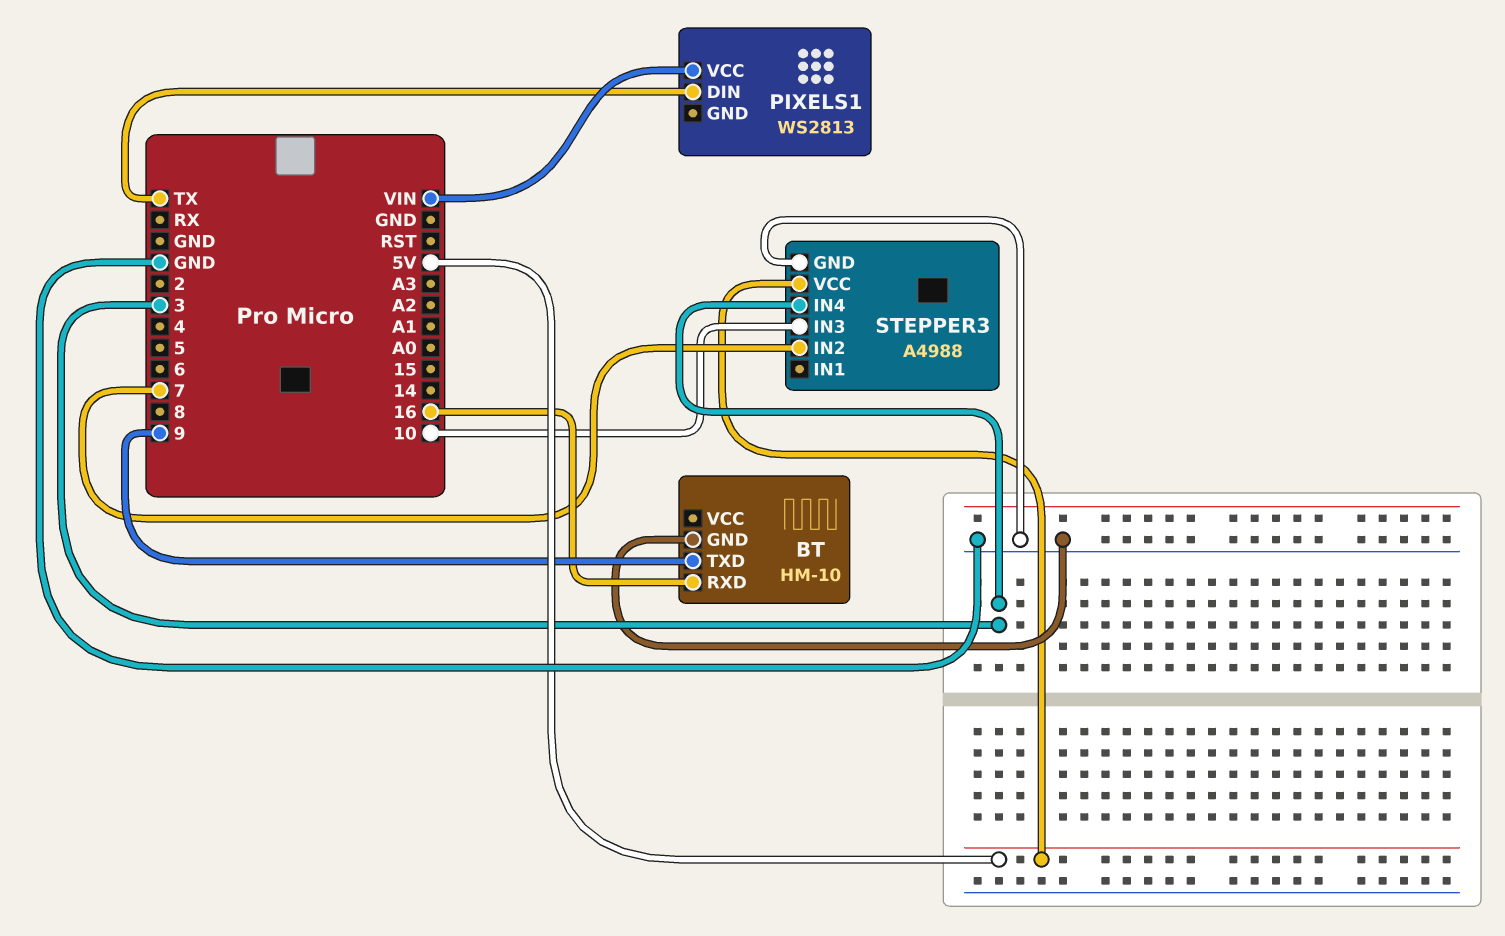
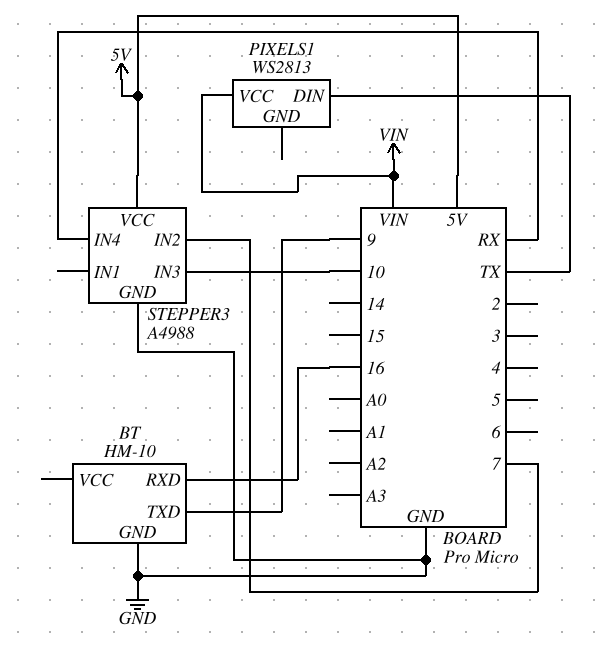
STEPPER3 pin IN4: 3 -> RX

